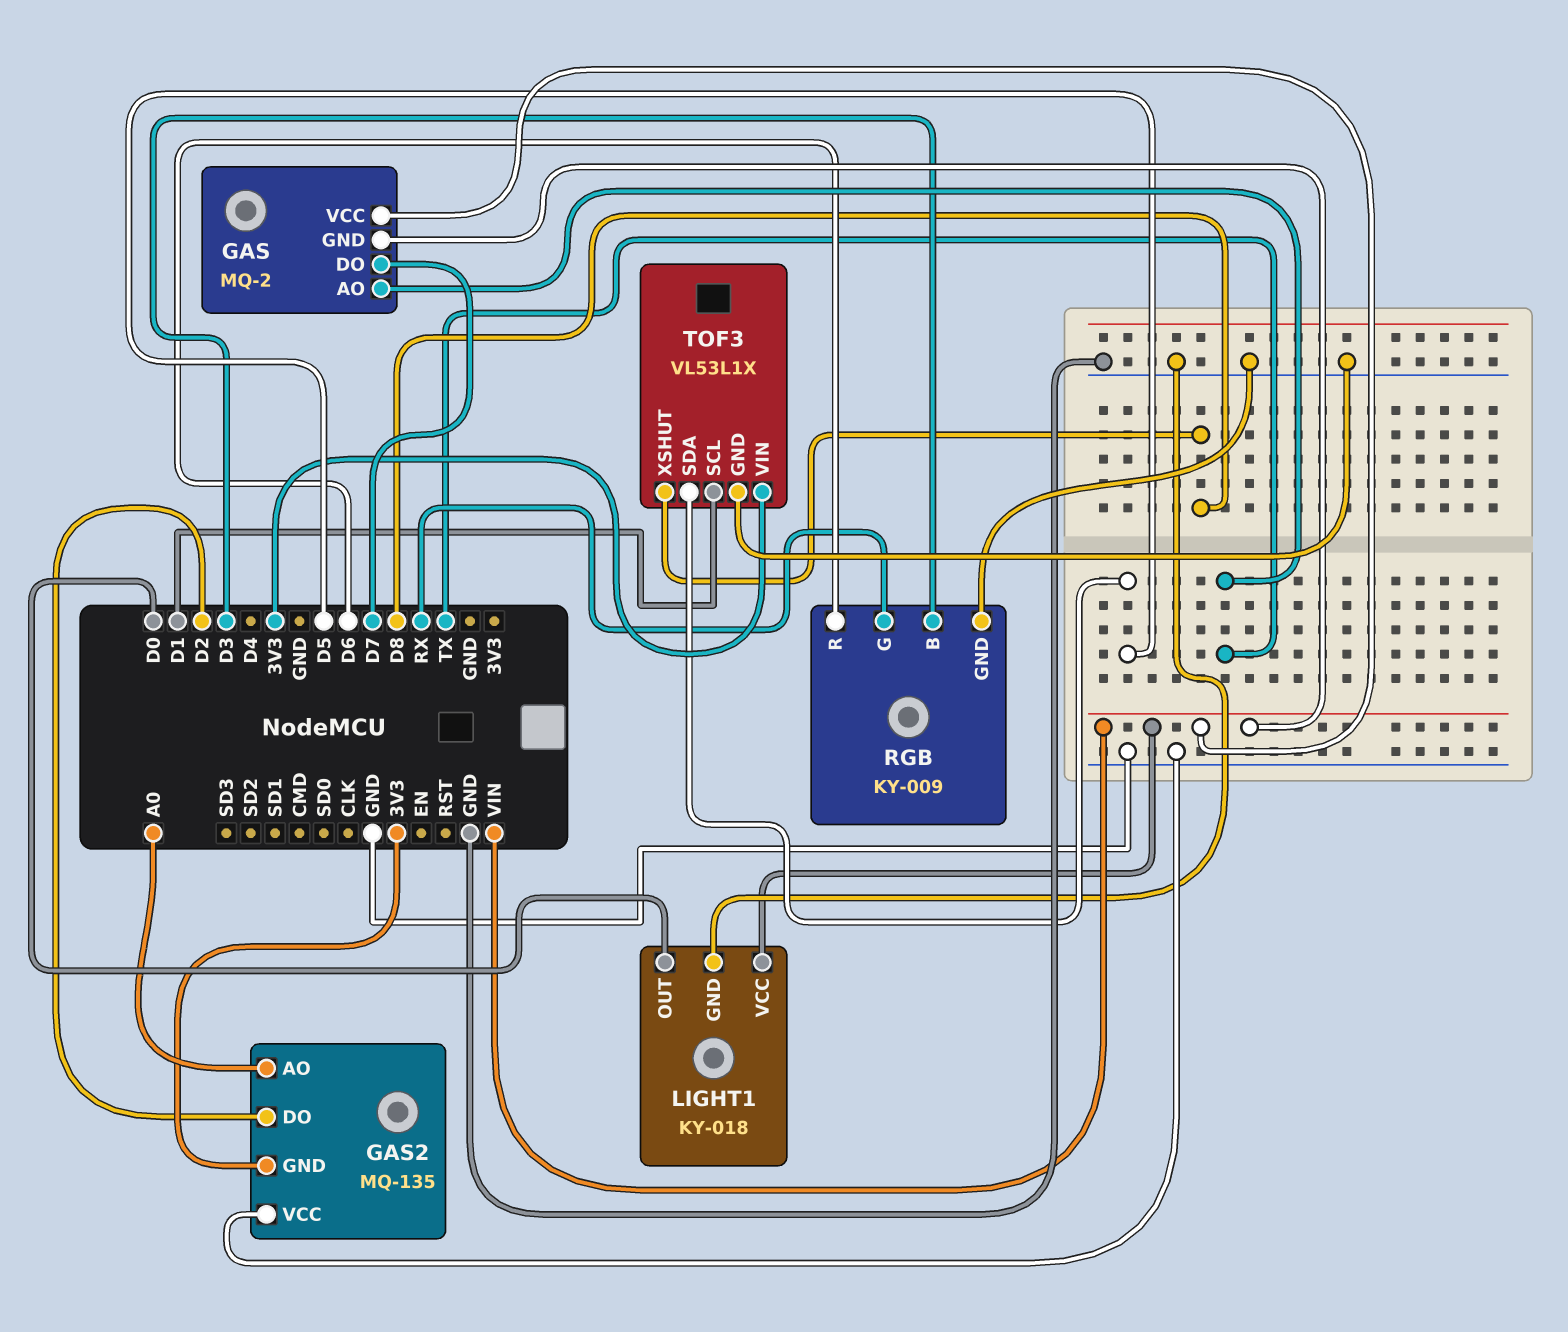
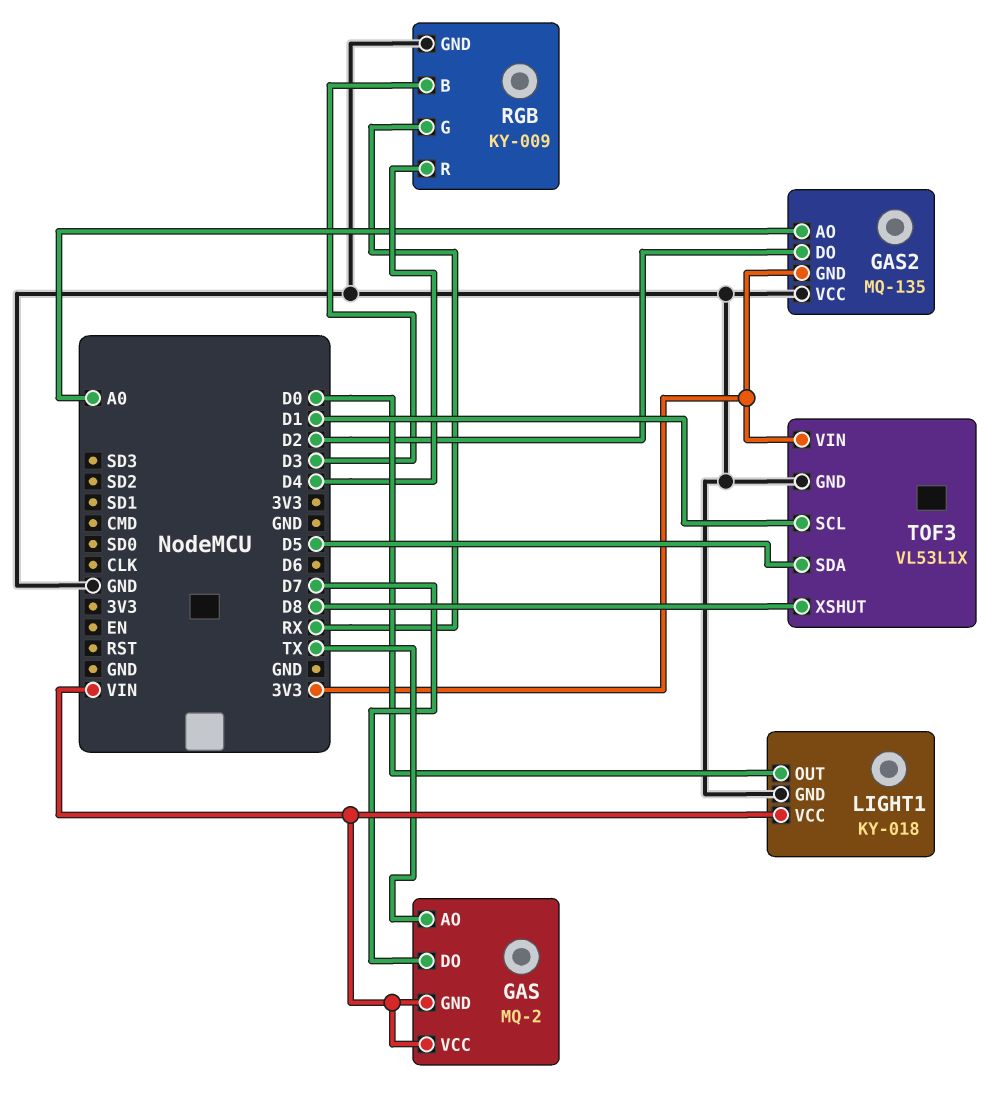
RGB pin R: D6 -> D4

